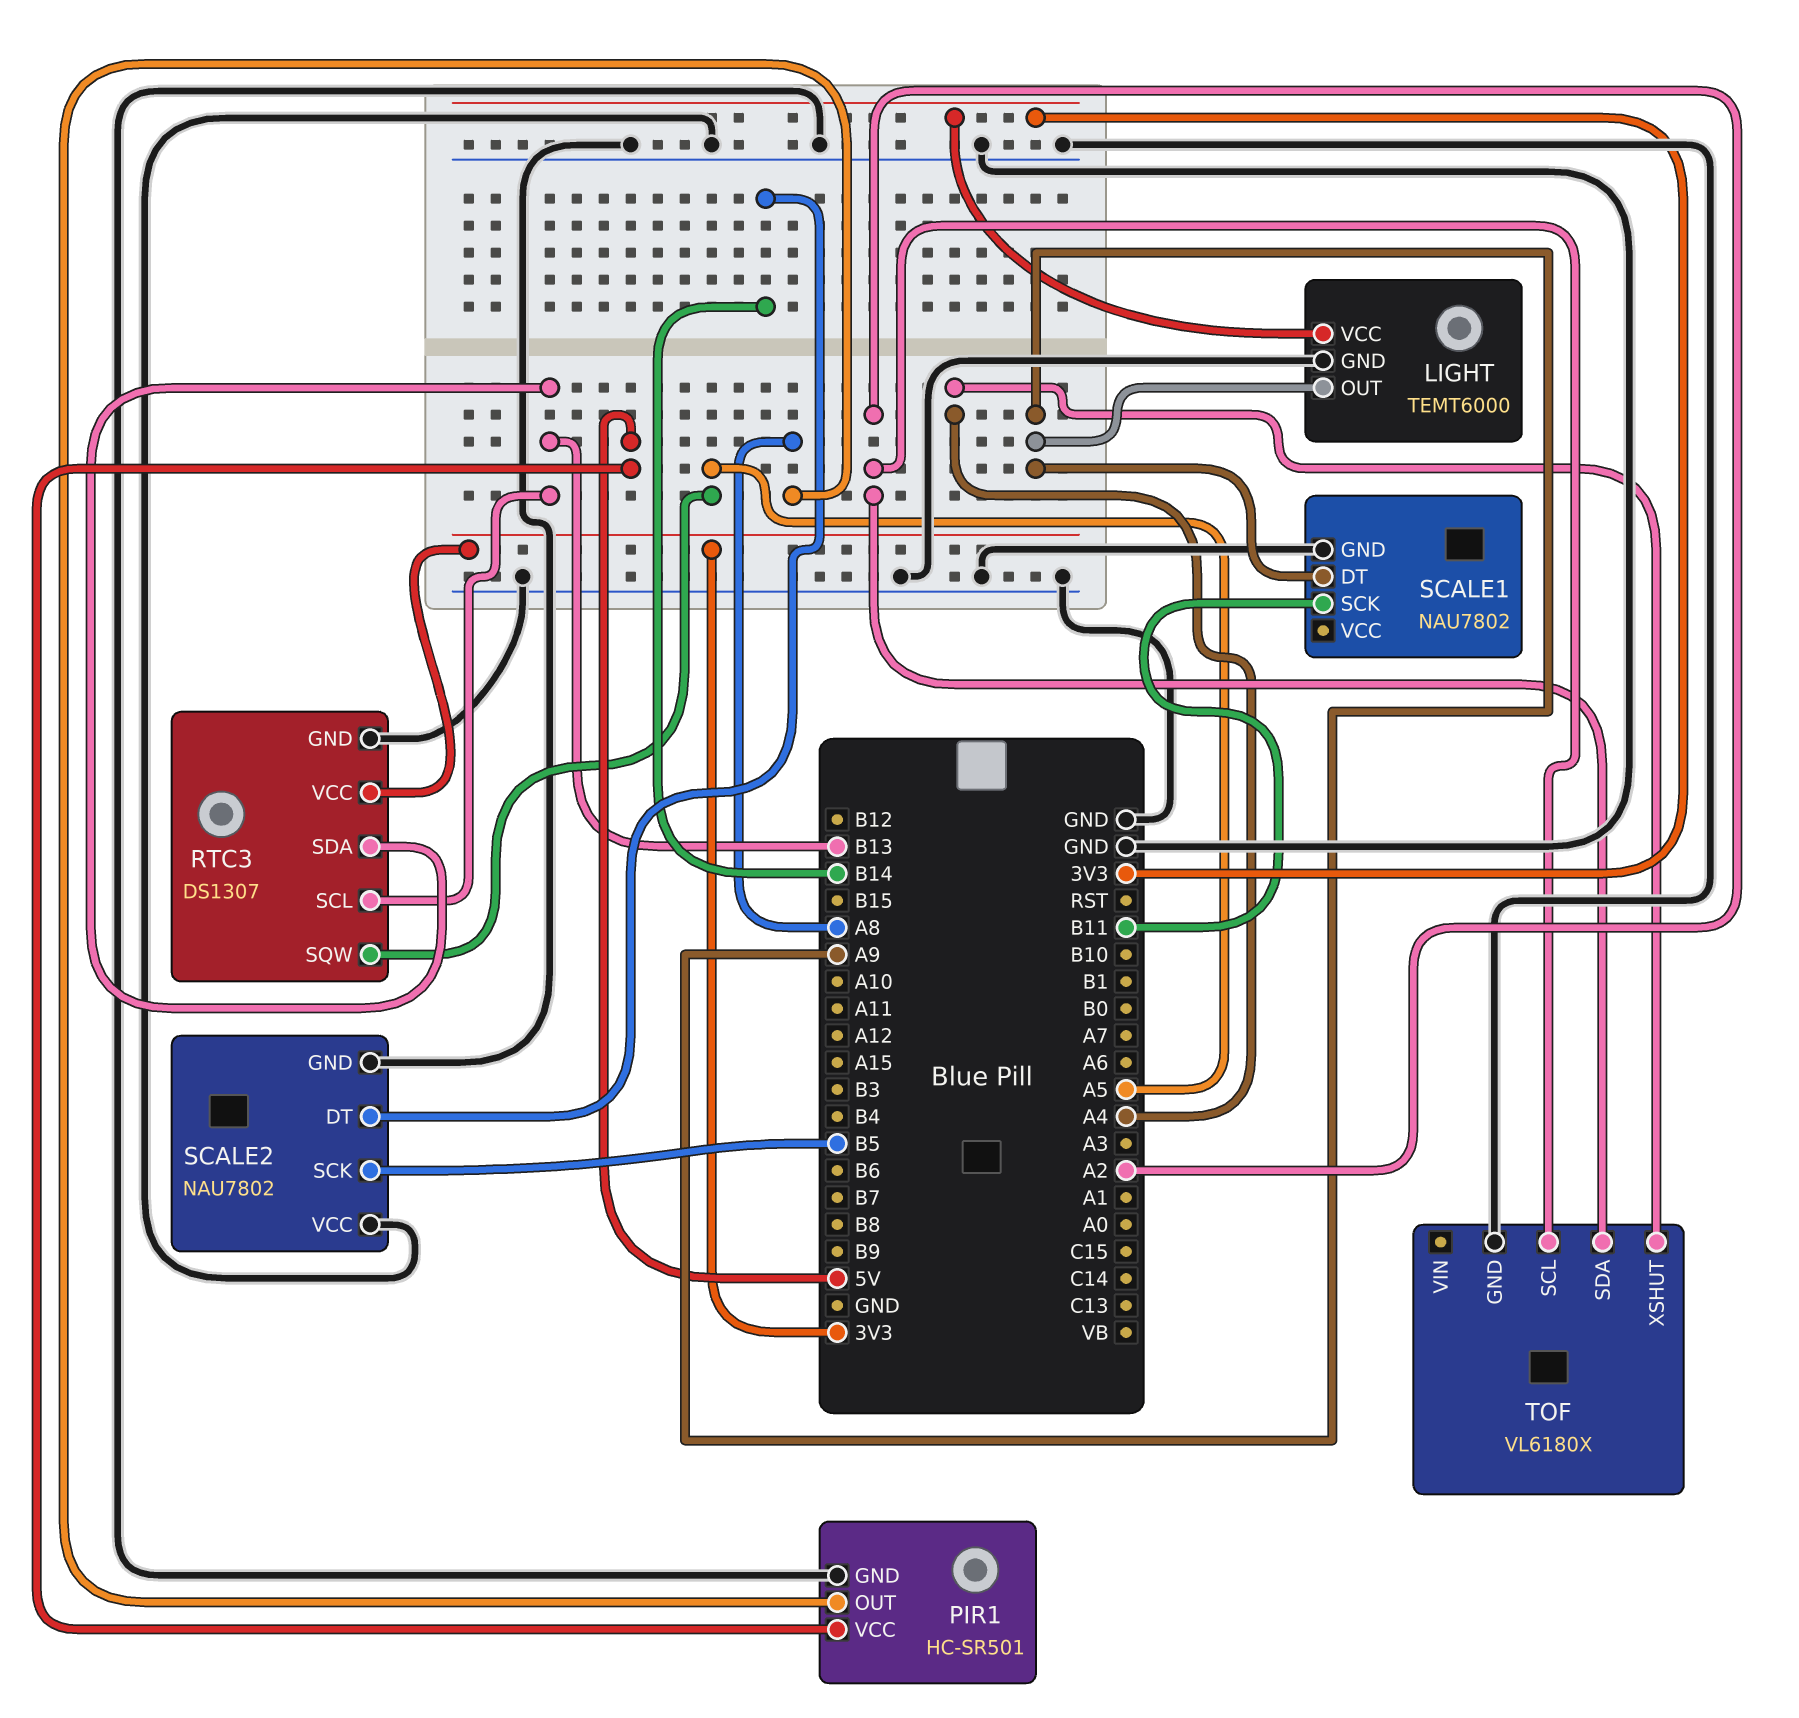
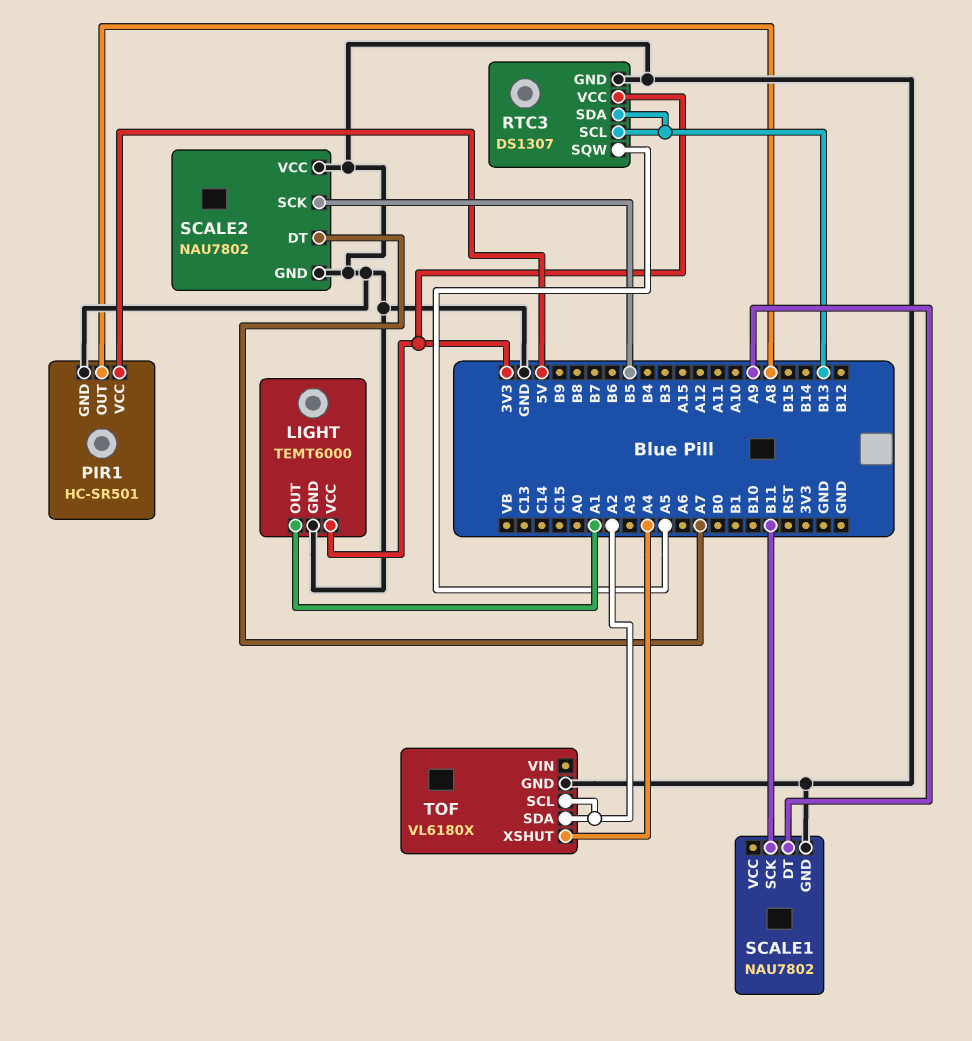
LIGHT pin OUT: A9 -> A1
SCALE2 pin DT: B14 -> A7

